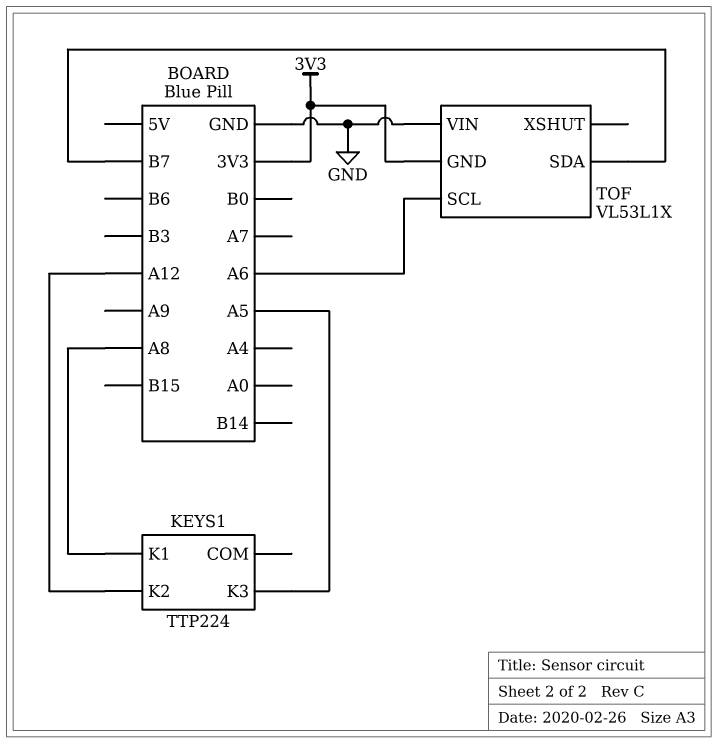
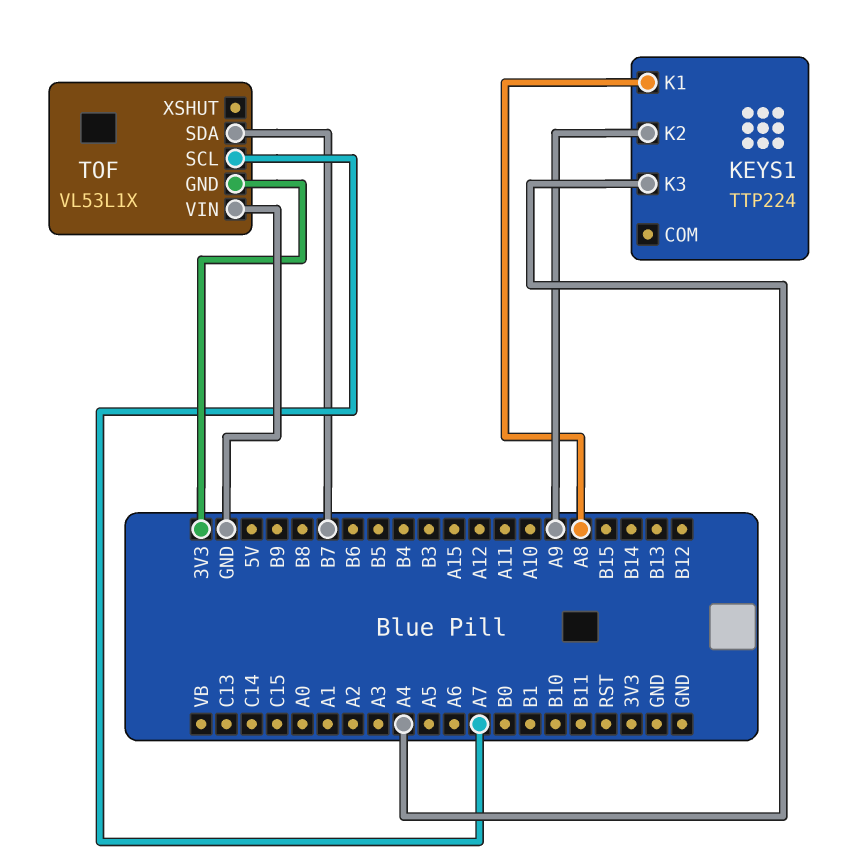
KEYS1 pin K2: A12 -> A9
KEYS1 pin K3: A5 -> A4
TOF pin SCL: A6 -> A7

